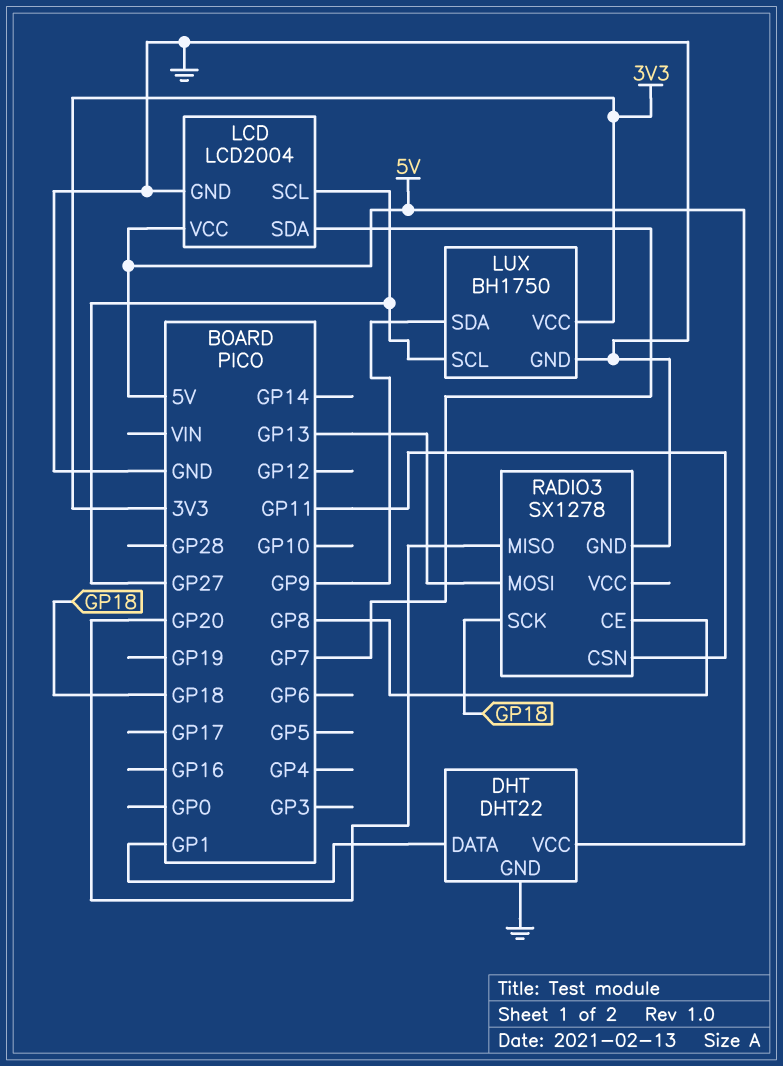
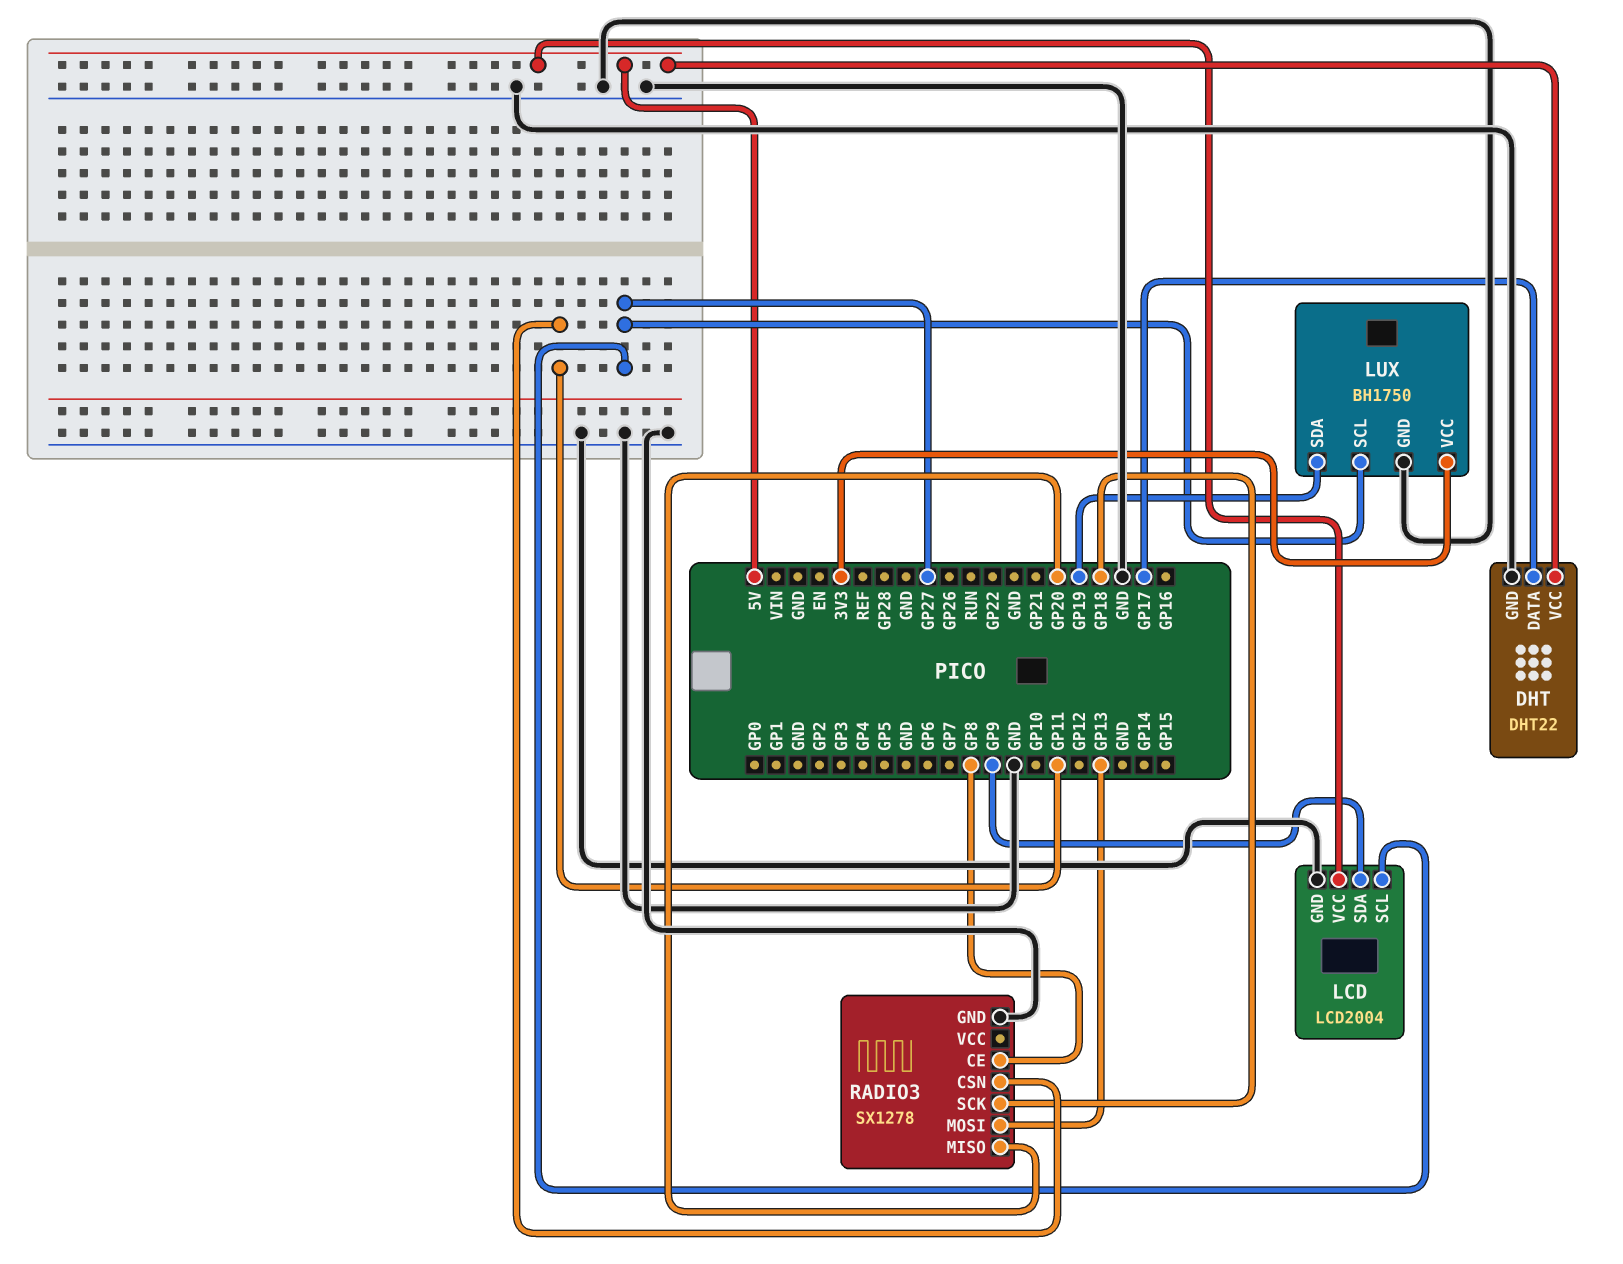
DHT pin DATA: GP1 -> GP17
LCD pin SDA: GP7 -> GP9
LUX pin SDA: GP9 -> GP19

